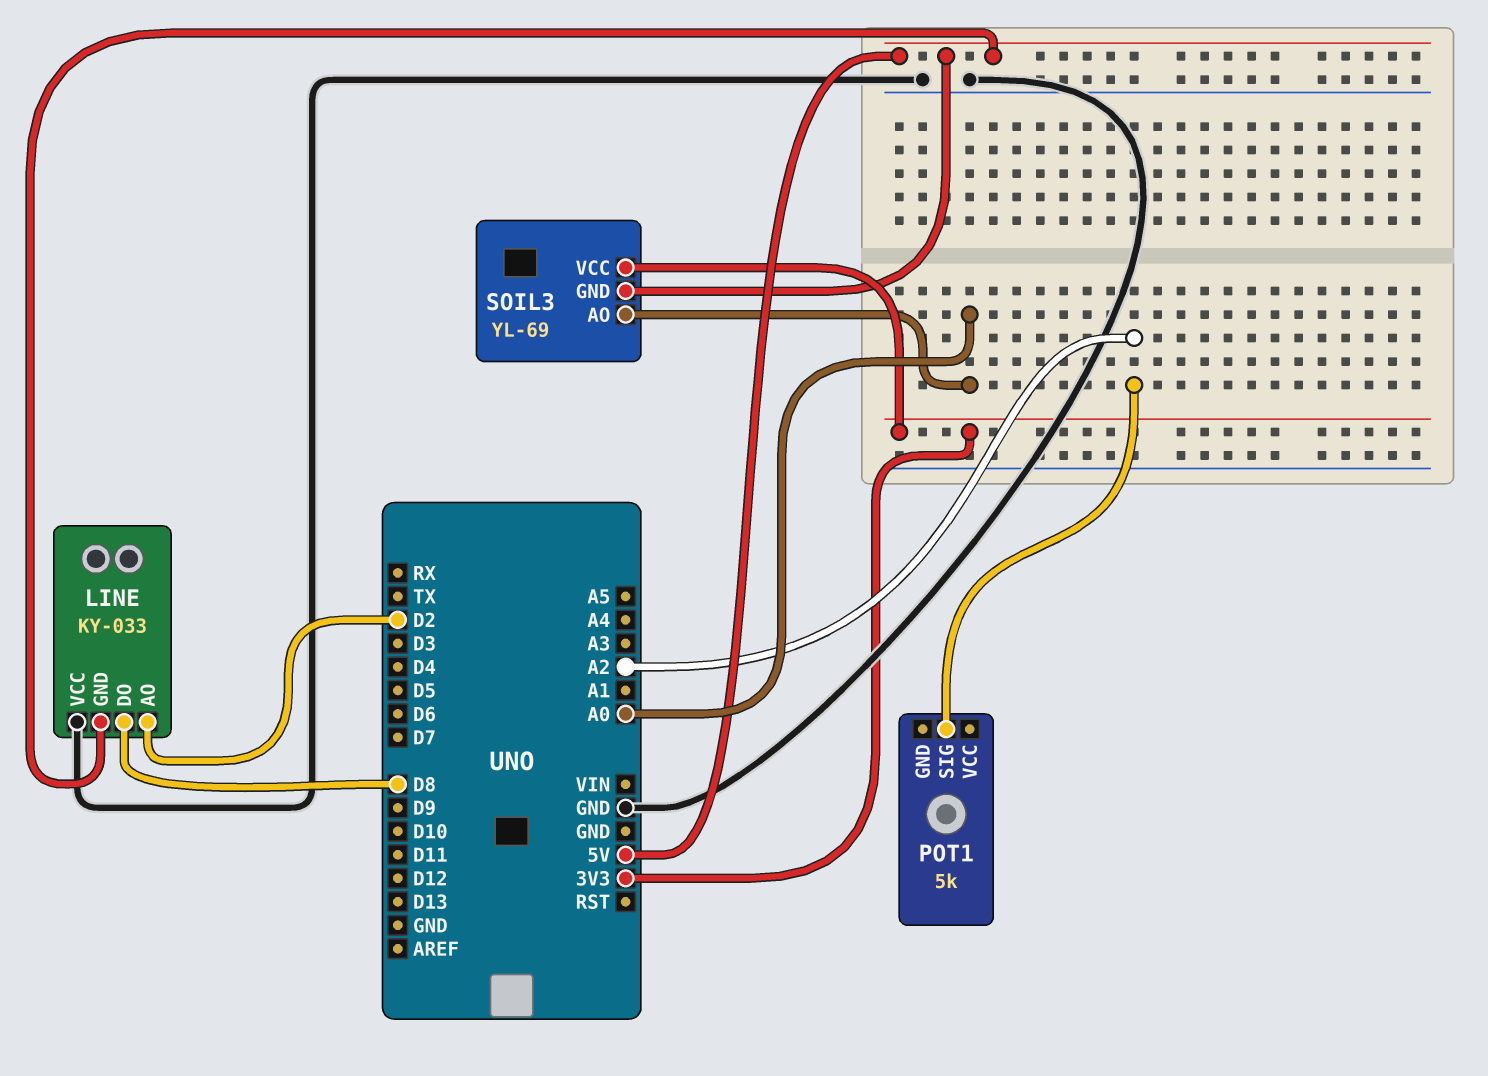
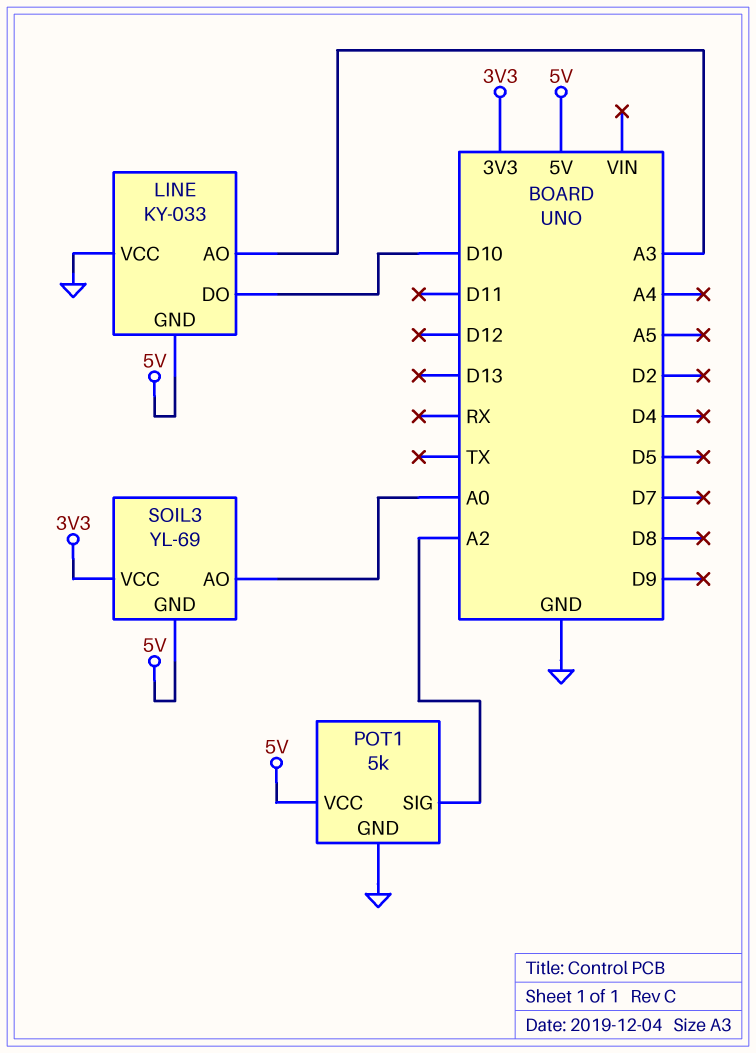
LINE pin AO: D2 -> A3
LINE pin DO: D8 -> D10
POT1 pin GND: none -> GND
POT1 pin VCC: none -> 5V

